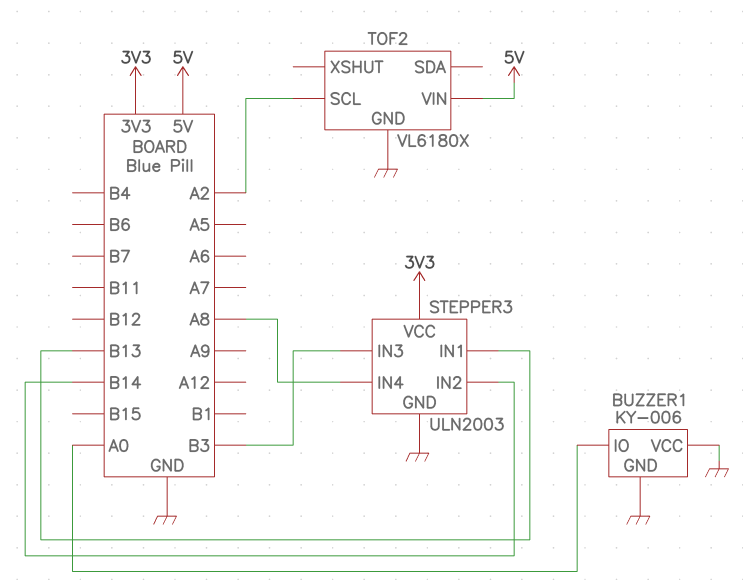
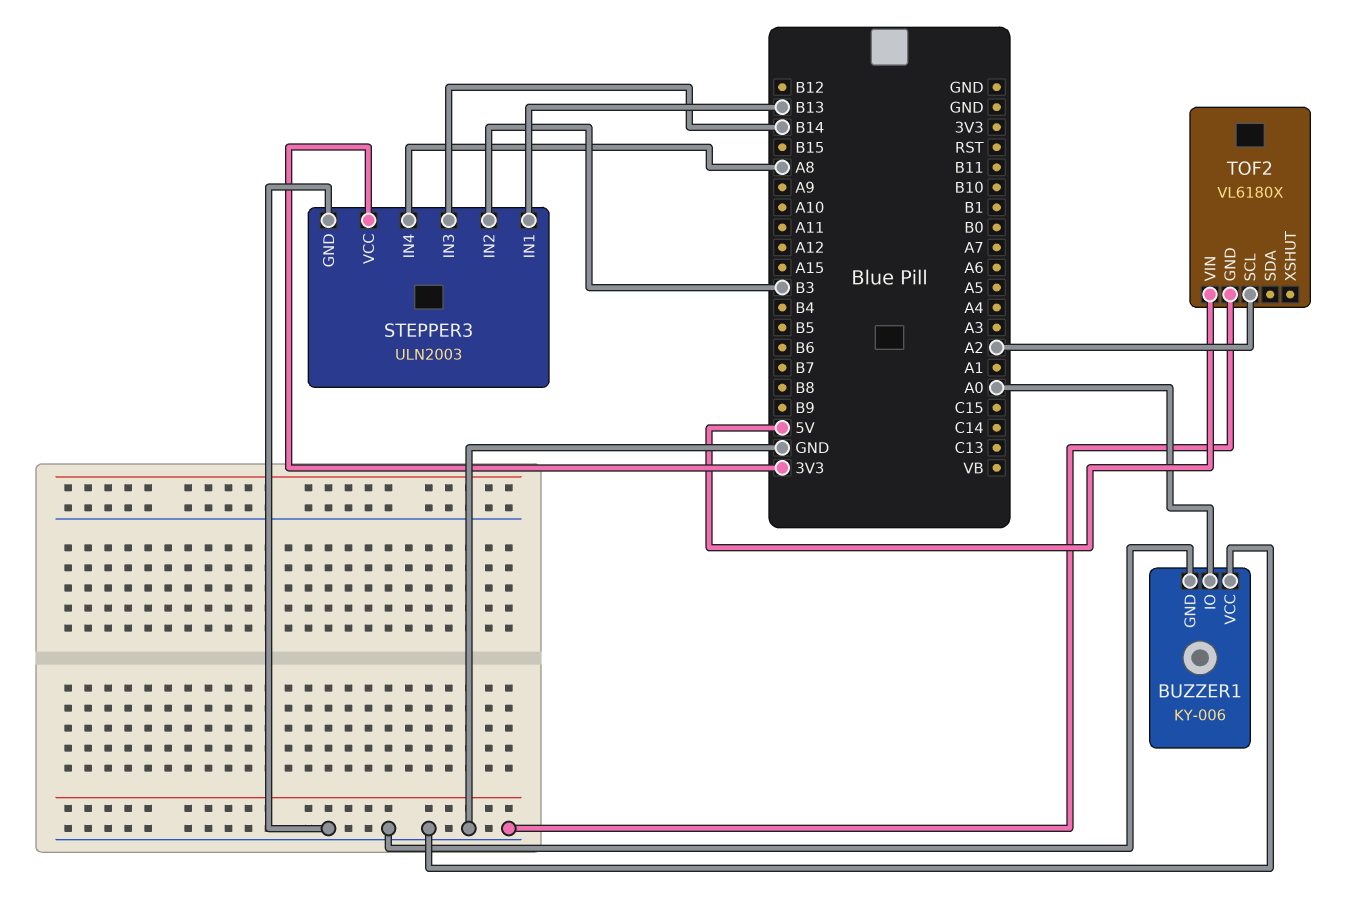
STEPPER3 pin IN2: B14 -> B3
STEPPER3 pin IN3: B3 -> B14

